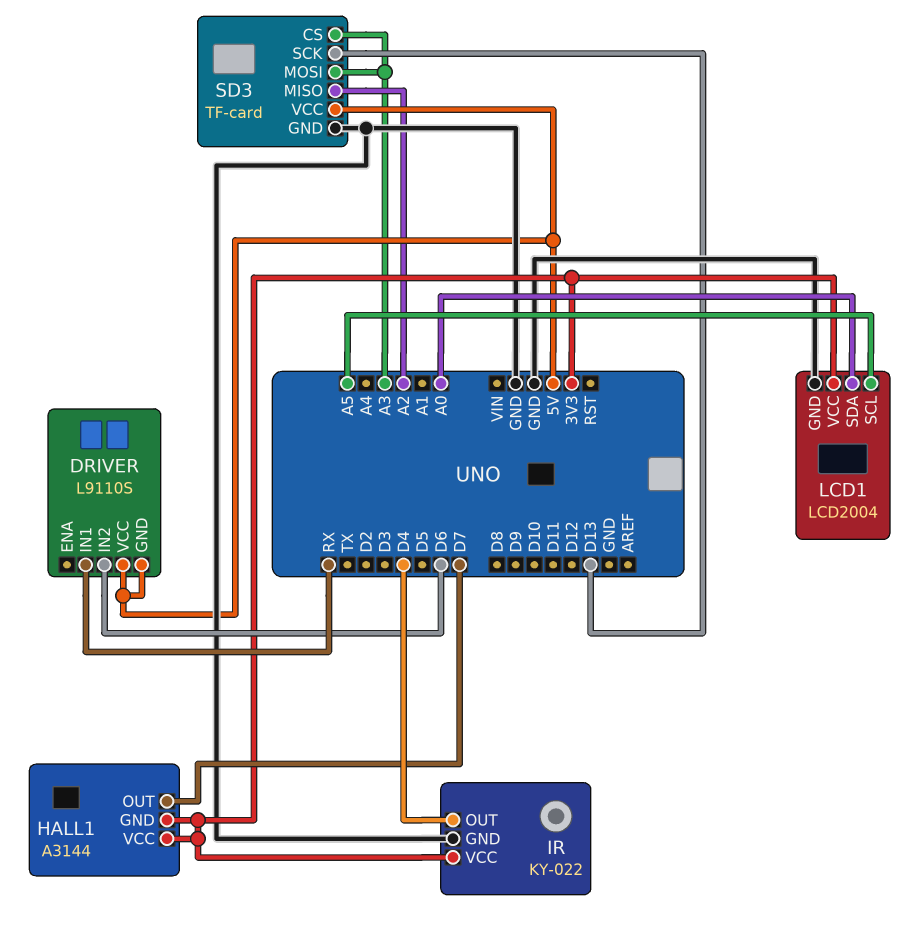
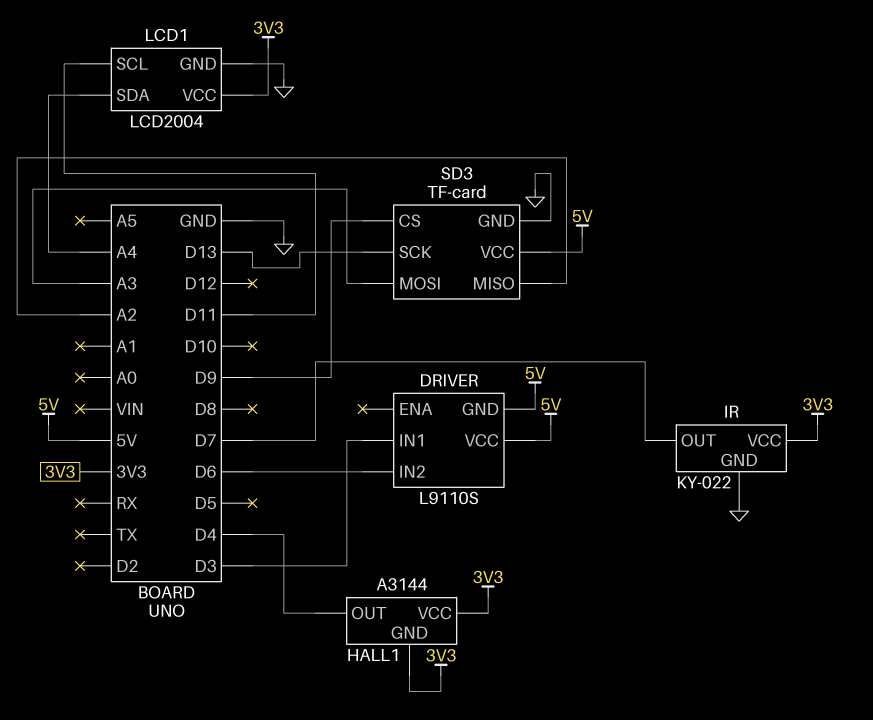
DRIVER pin IN1: RX -> D3
HALL1 pin OUT: D7 -> D4
IR pin OUT: D4 -> D7
LCD1 pin SCL: A5 -> D11
LCD1 pin SDA: A0 -> A4
SD3 pin CS: A3 -> D9

